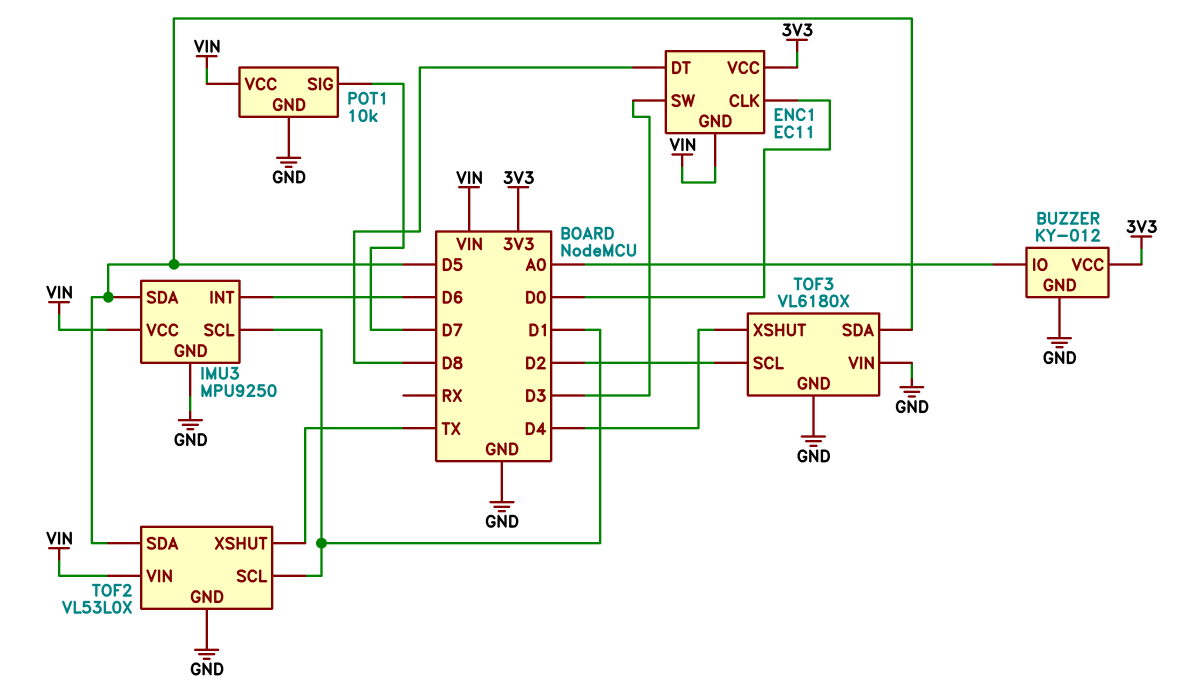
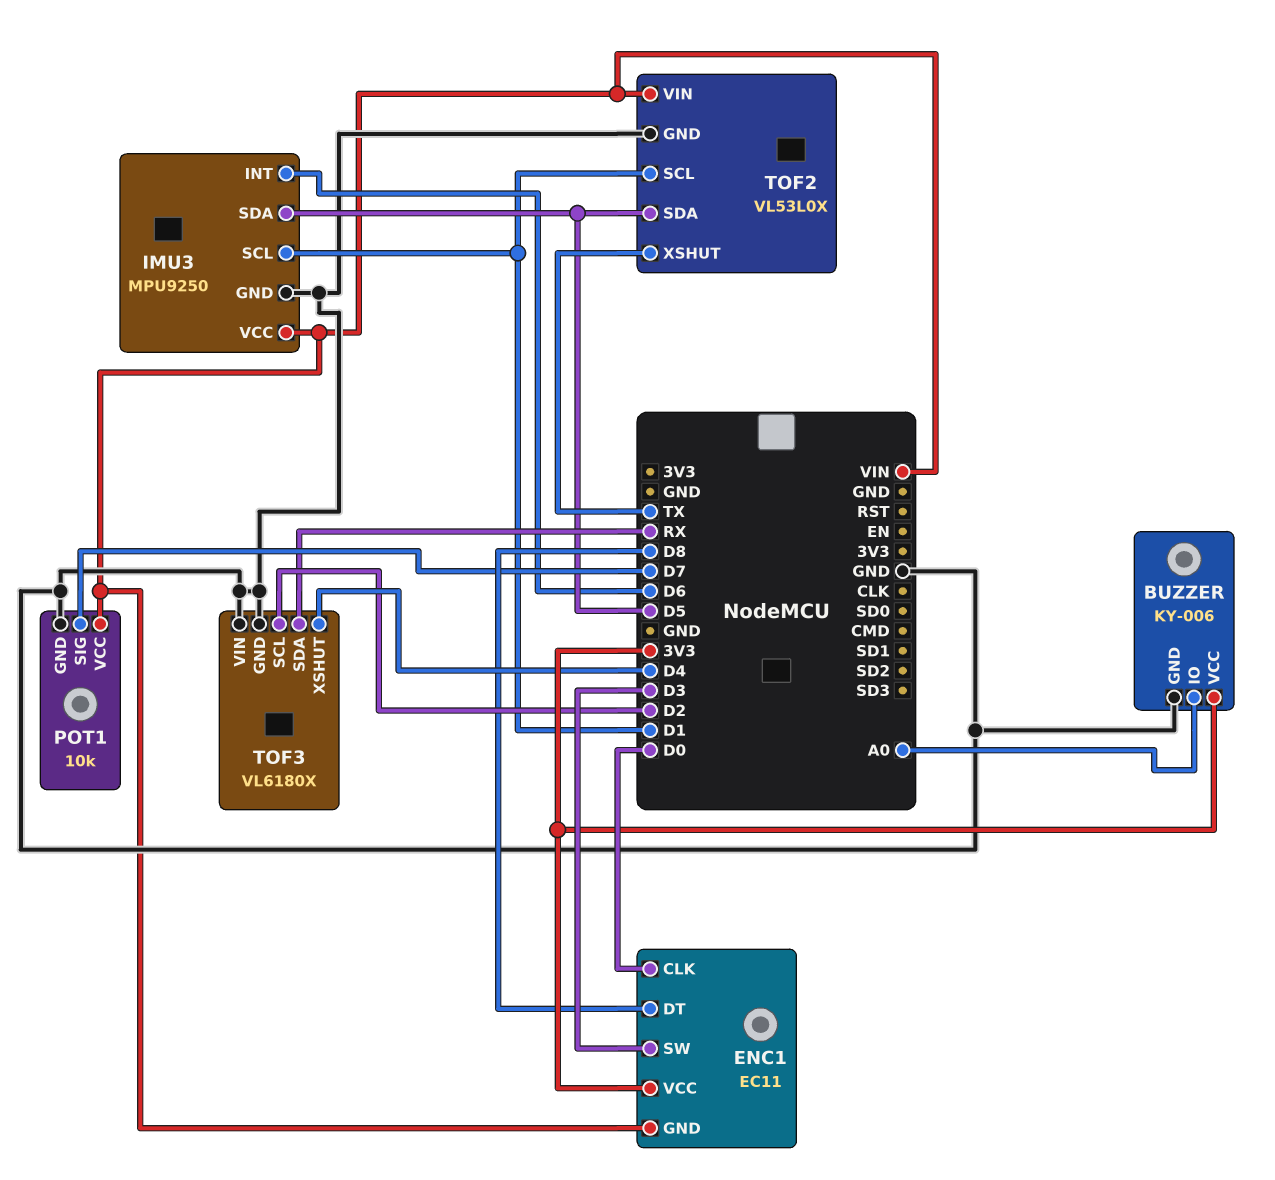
BUZZER: KY-012 -> KY-006
TOF3 pin SDA: D5 -> RX

